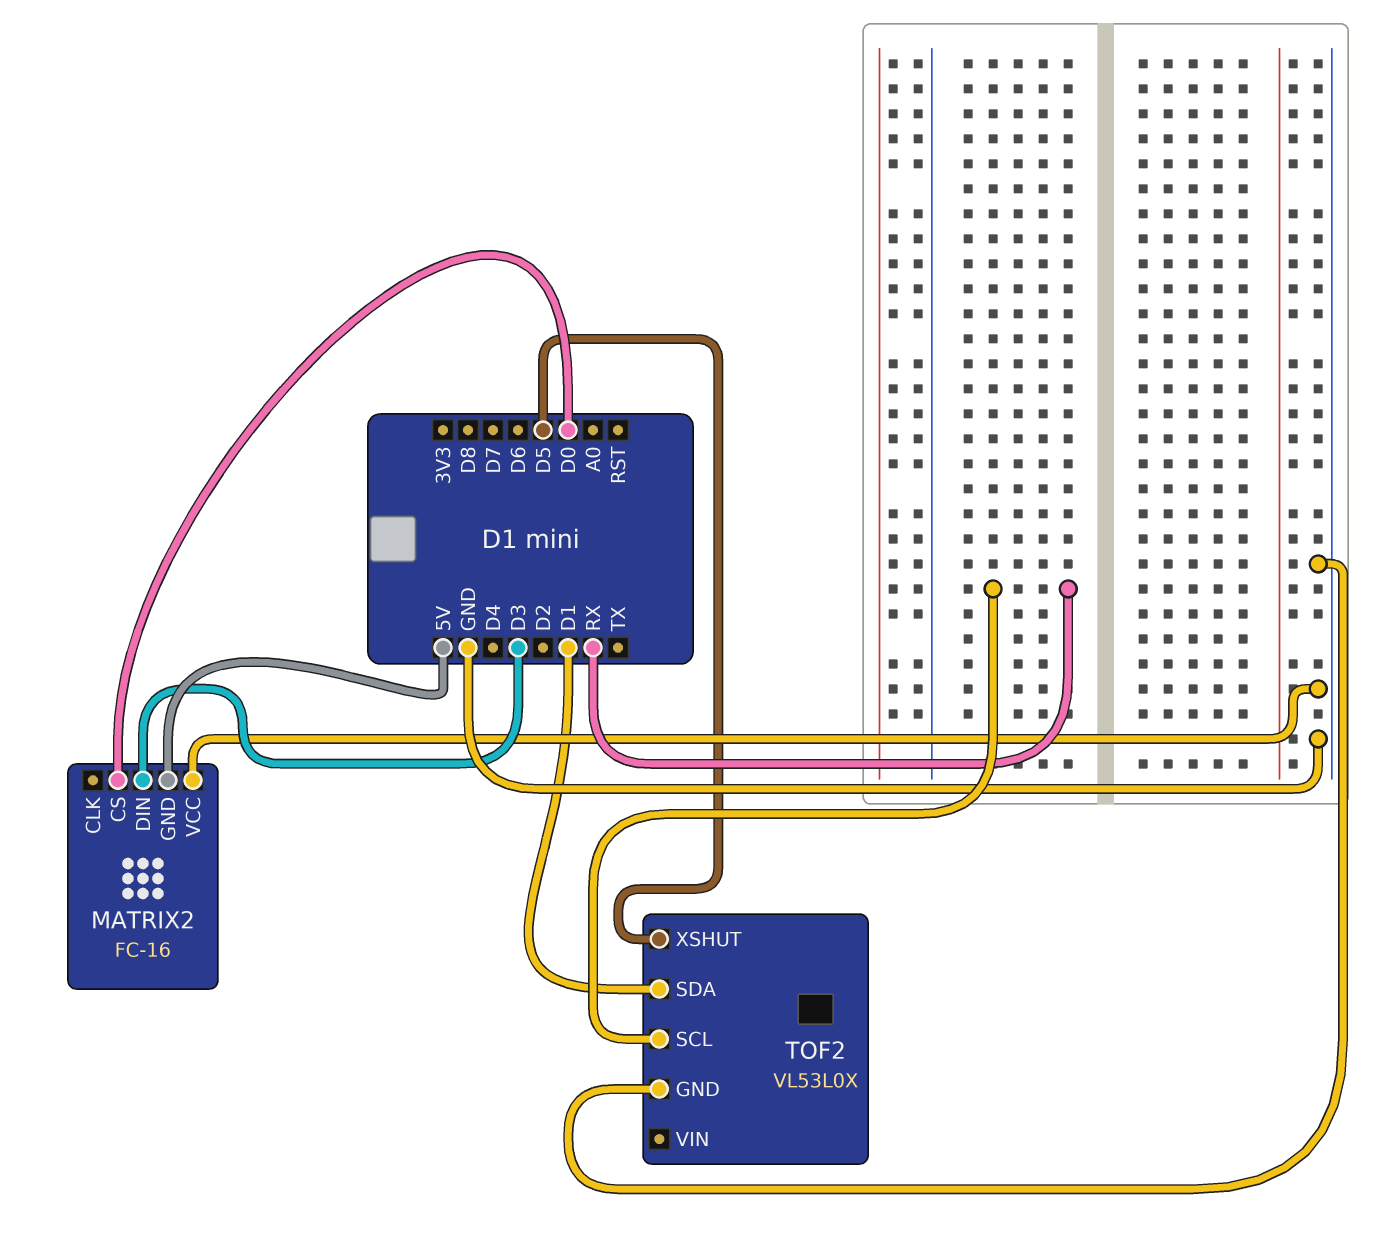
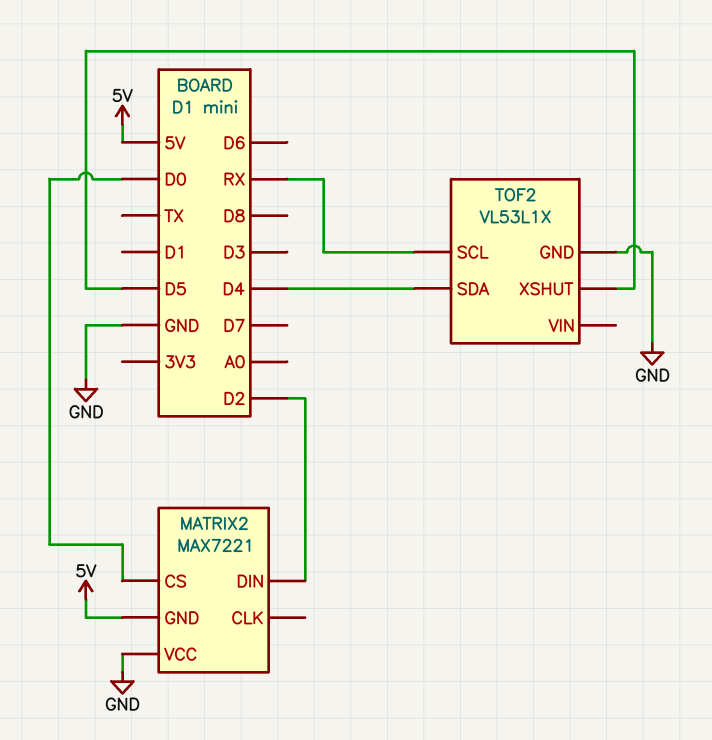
MATRIX2: FC-16 -> MAX7221
MATRIX2 pin DIN: D3 -> D2
TOF2: VL53L0X -> VL53L1X
TOF2 pin SDA: D1 -> D4

